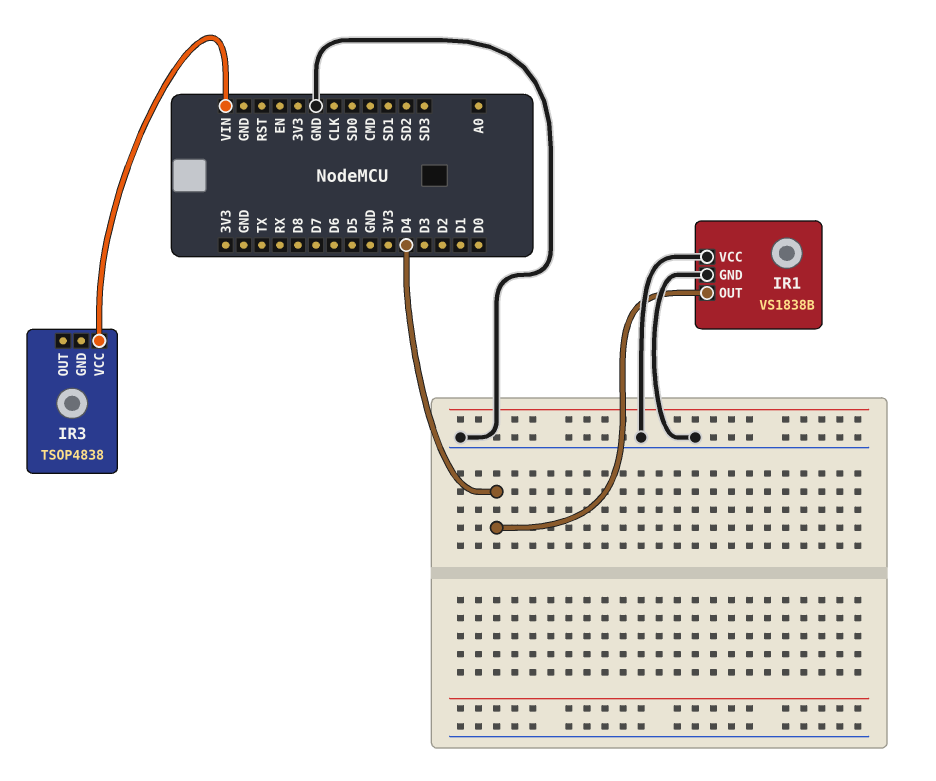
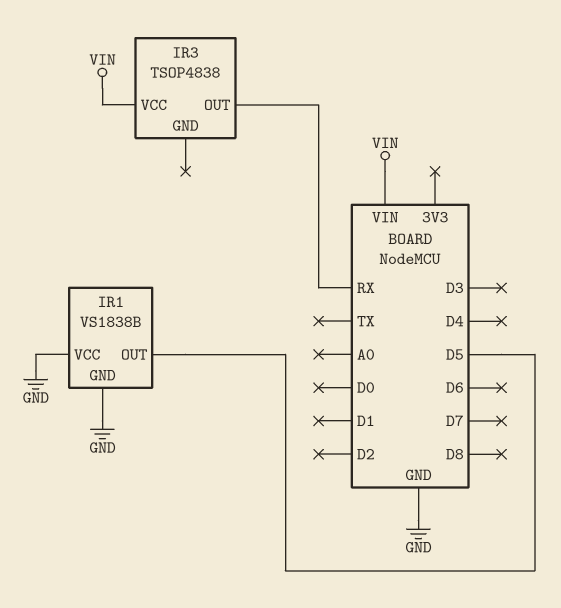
IR1 pin OUT: D4 -> D5
IR3 pin OUT: none -> RX

